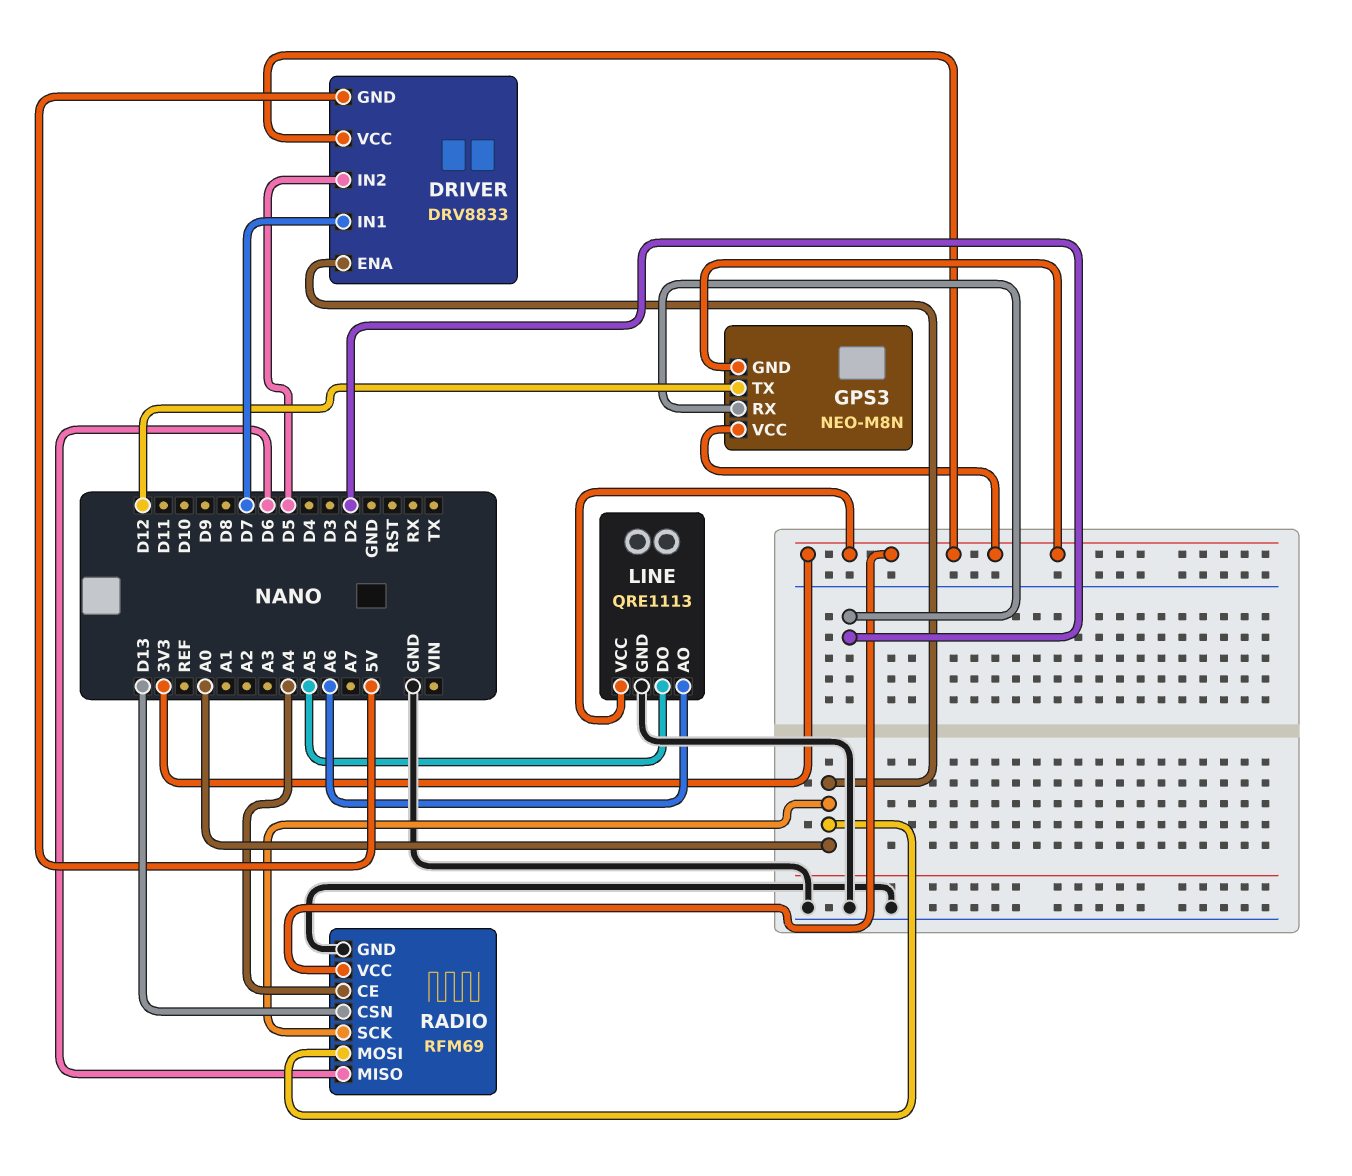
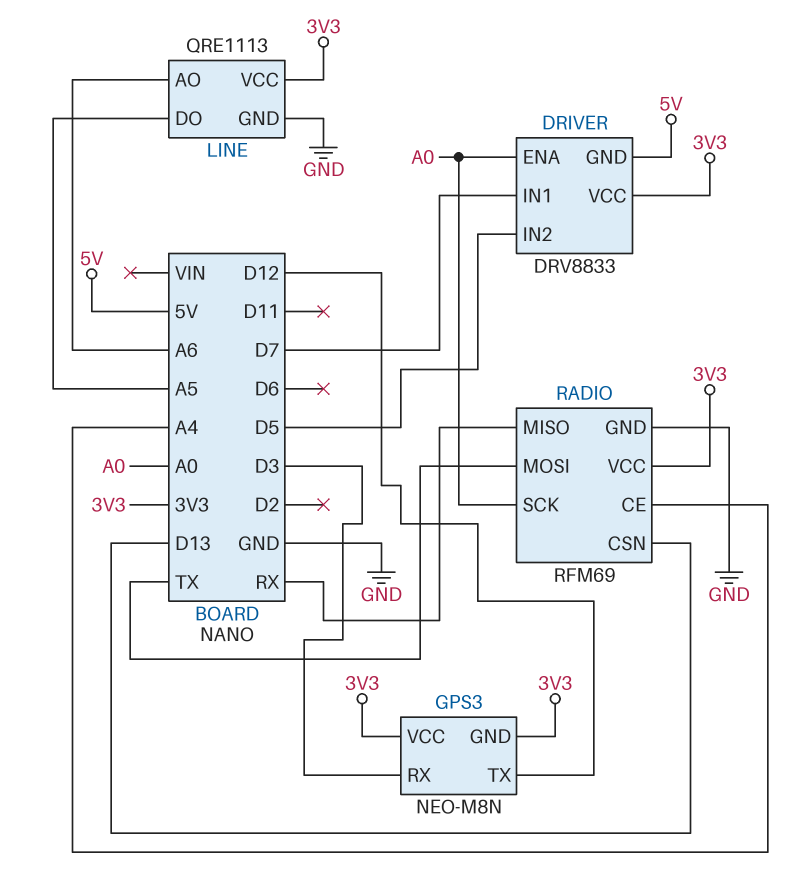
GPS3 pin RX: D2 -> D3
RADIO pin MISO: D6 -> RX
RADIO pin MOSI: A0 -> TX

